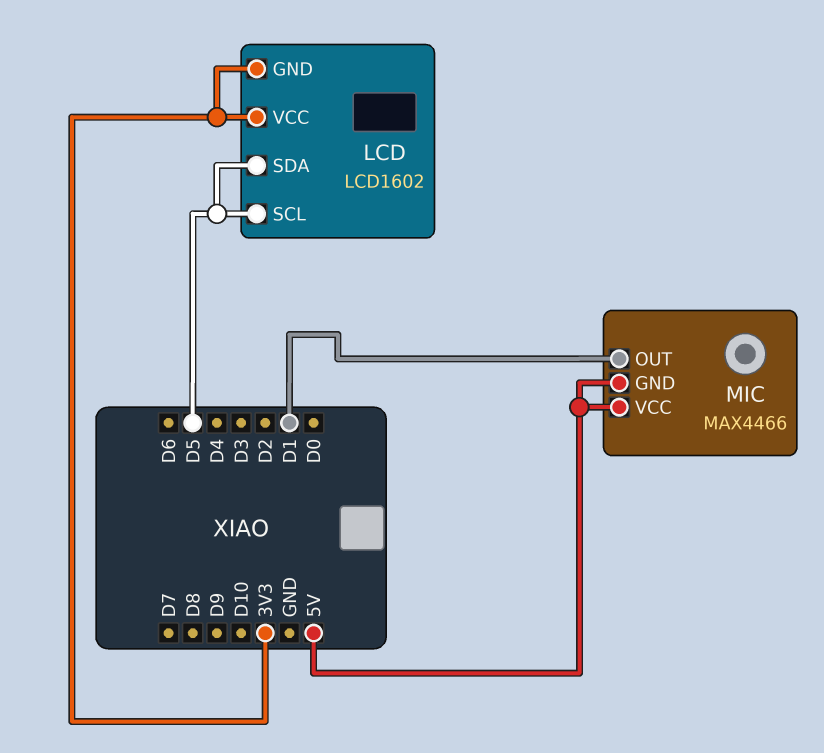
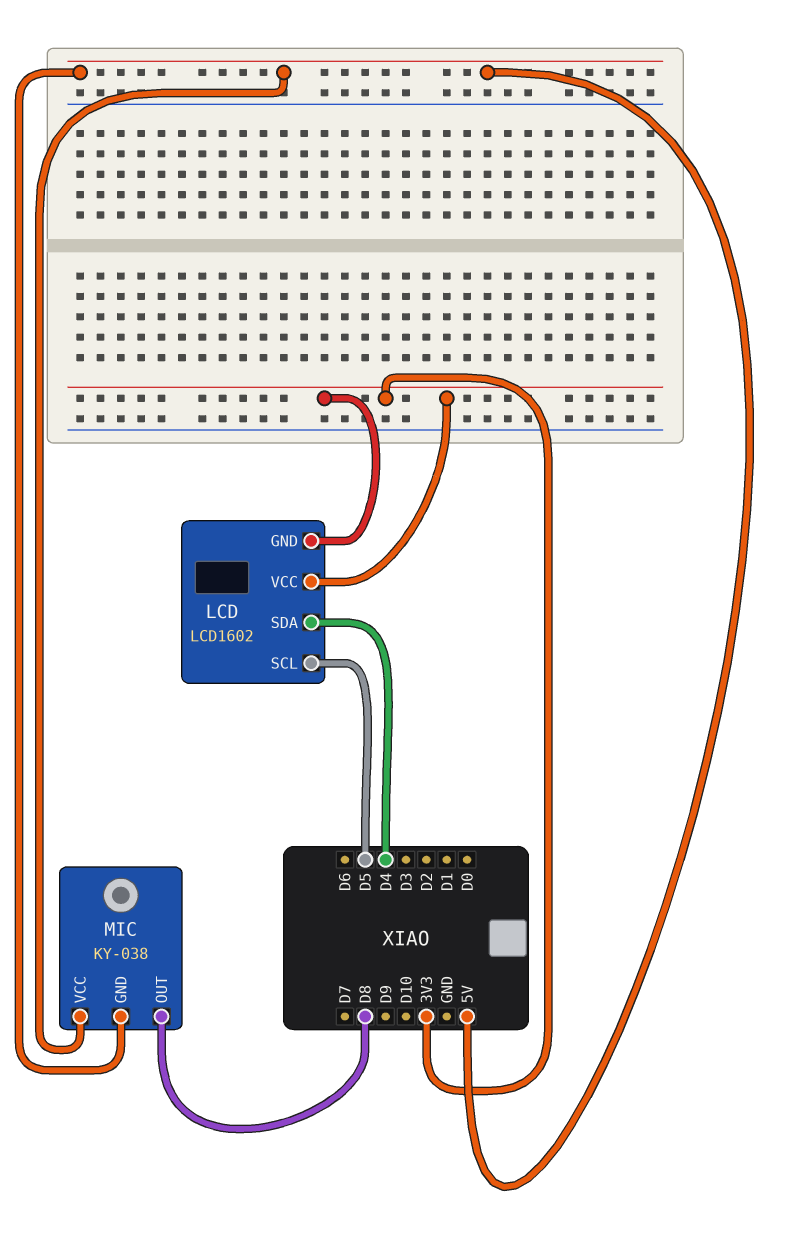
LCD pin SDA: D5 -> D4
MIC: MAX4466 -> KY-038
MIC pin OUT: D1 -> D8

